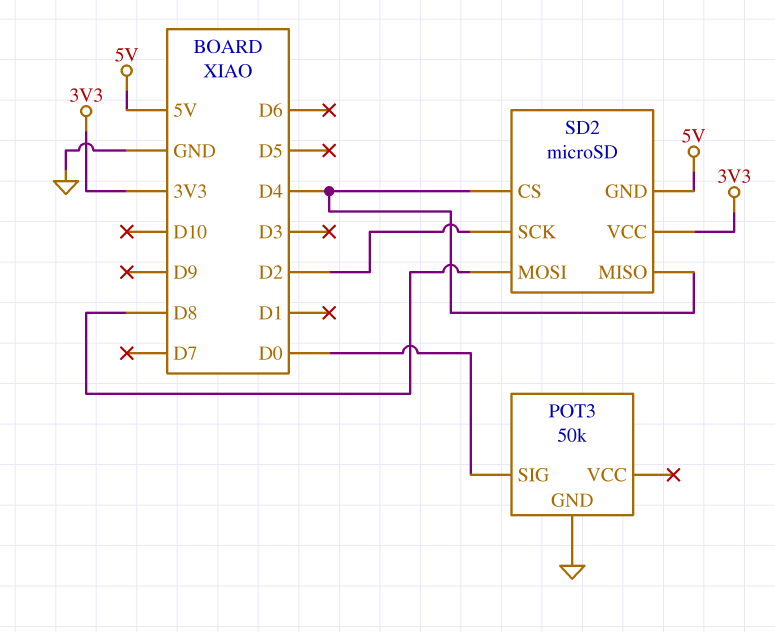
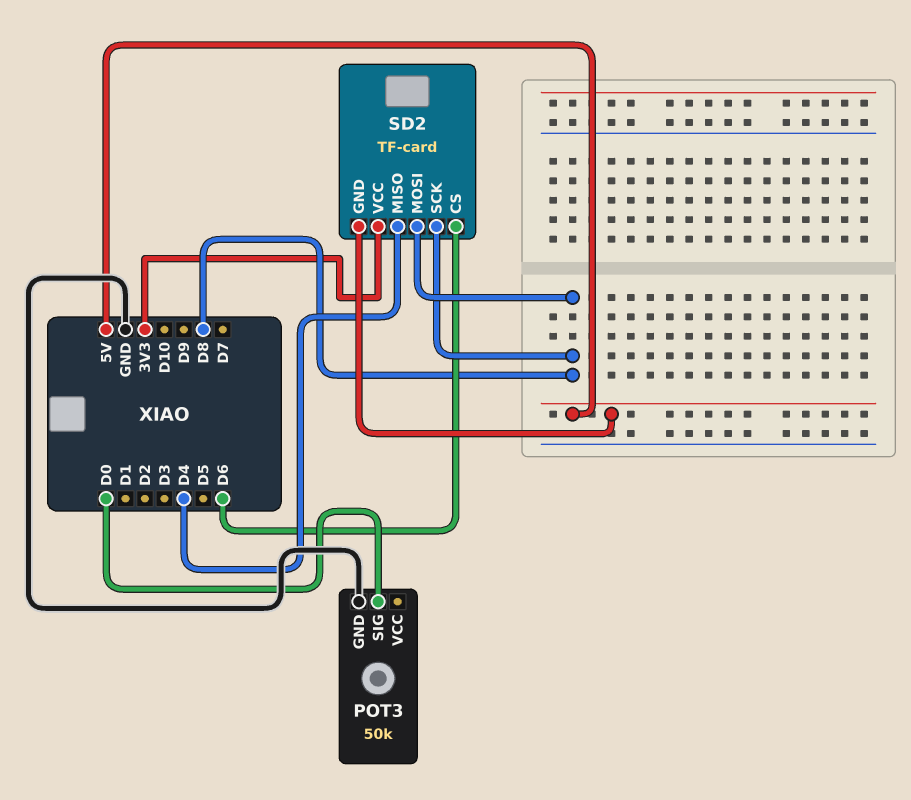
SD2: microSD -> TF-card
SD2 pin CS: D4 -> D6
SD2 pin SCK: D2 -> D8

